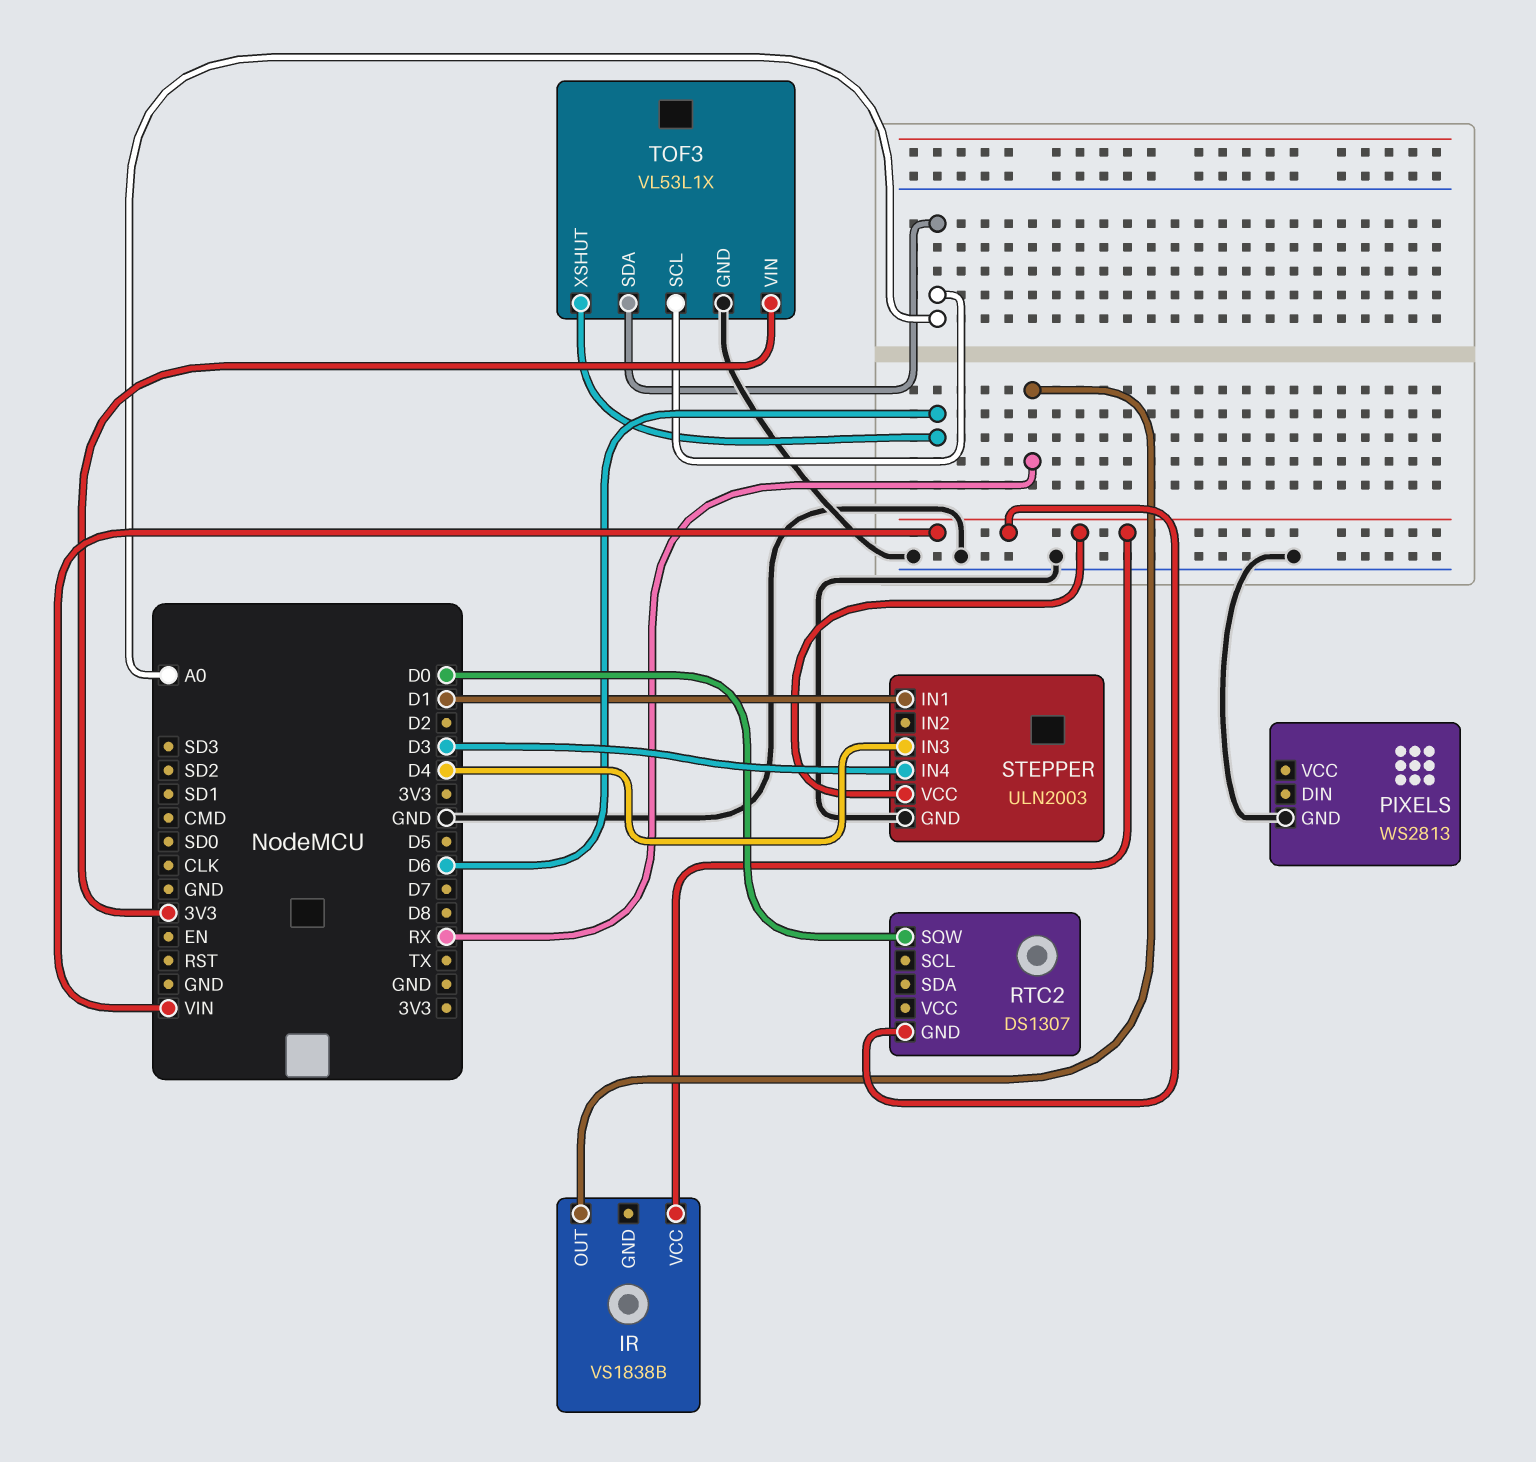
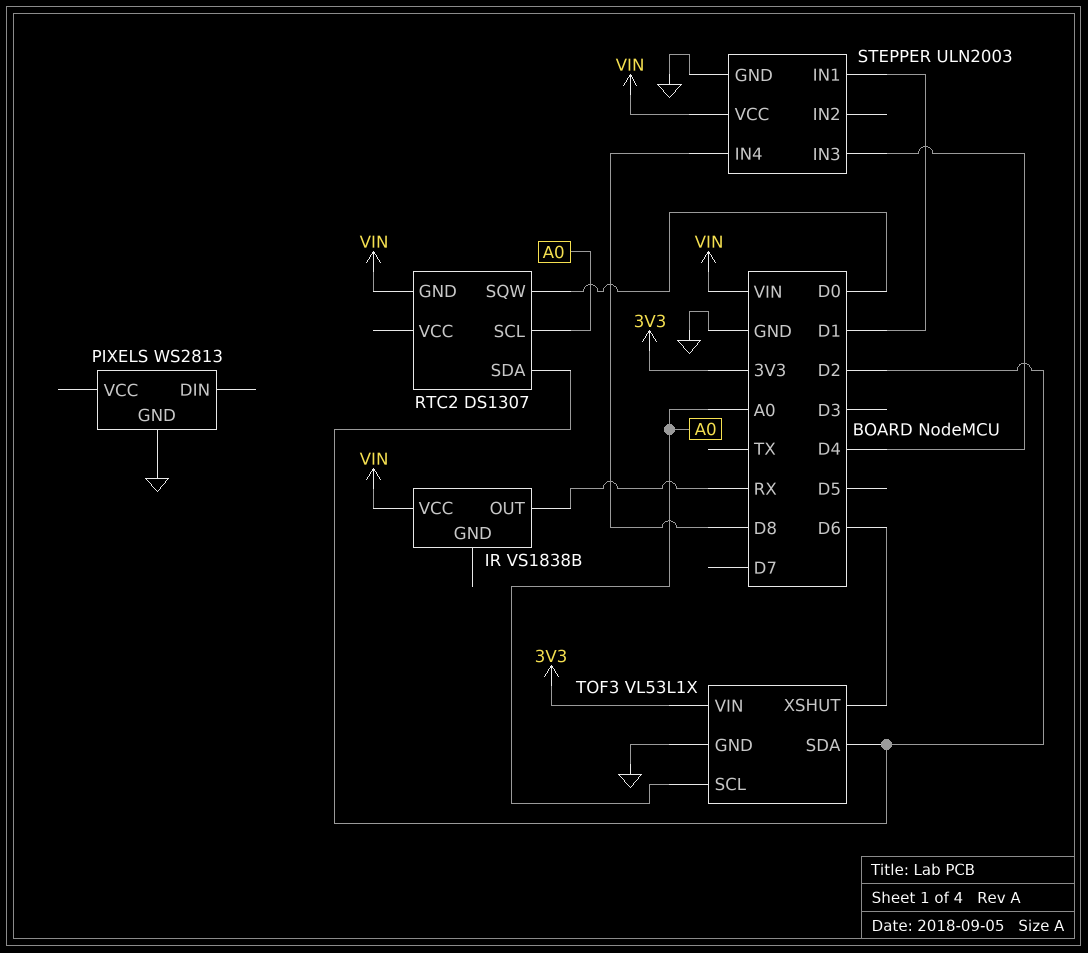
RTC2 pin SCL: none -> A0
RTC2 pin SDA: none -> D2
STEPPER pin IN4: D3 -> D8
TOF3 pin SDA: A0 -> D2

